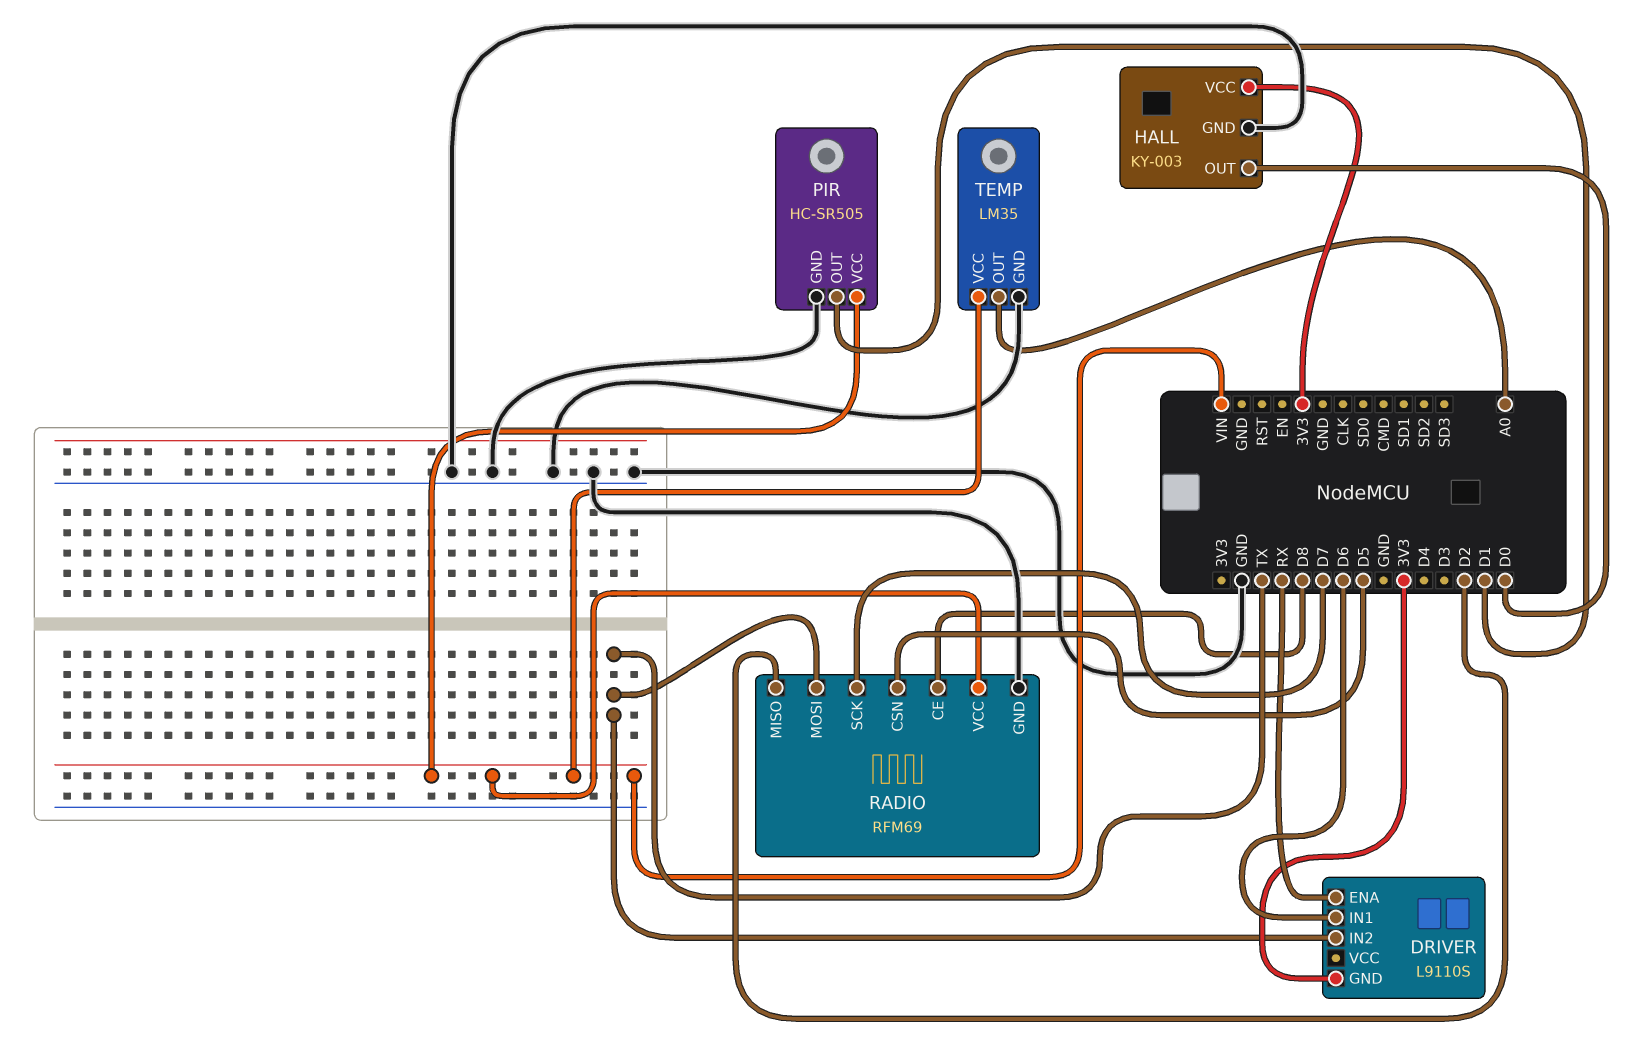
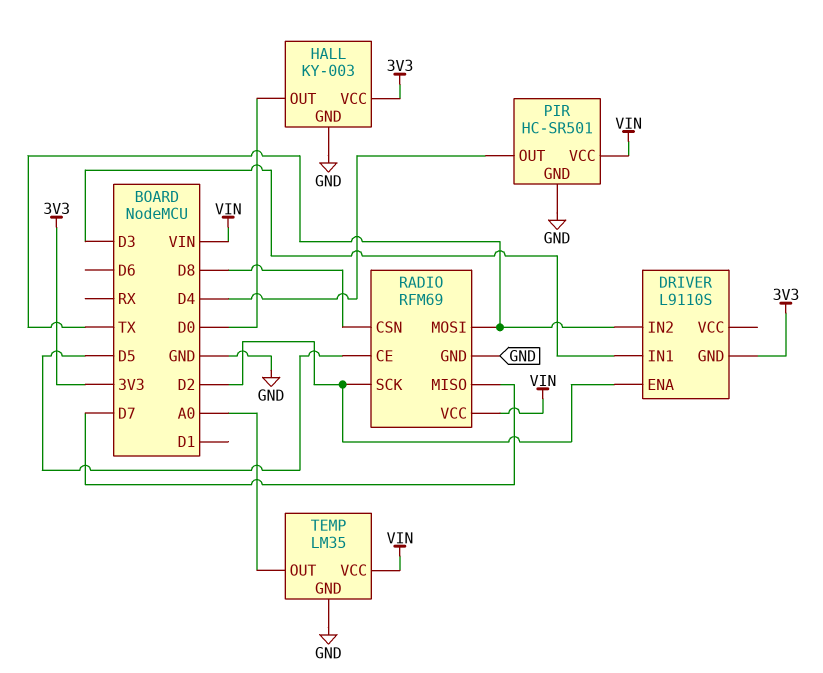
DRIVER pin ENA: RX -> D2
DRIVER pin IN1: D6 -> D3
PIR: HC-SR505 -> HC-SR501
PIR pin OUT: D1 -> D4
RADIO pin CE: D8 -> D5
RADIO pin CSN: D5 -> D8
RADIO pin MISO: D2 -> D7
RADIO pin SCK: D7 -> D2

